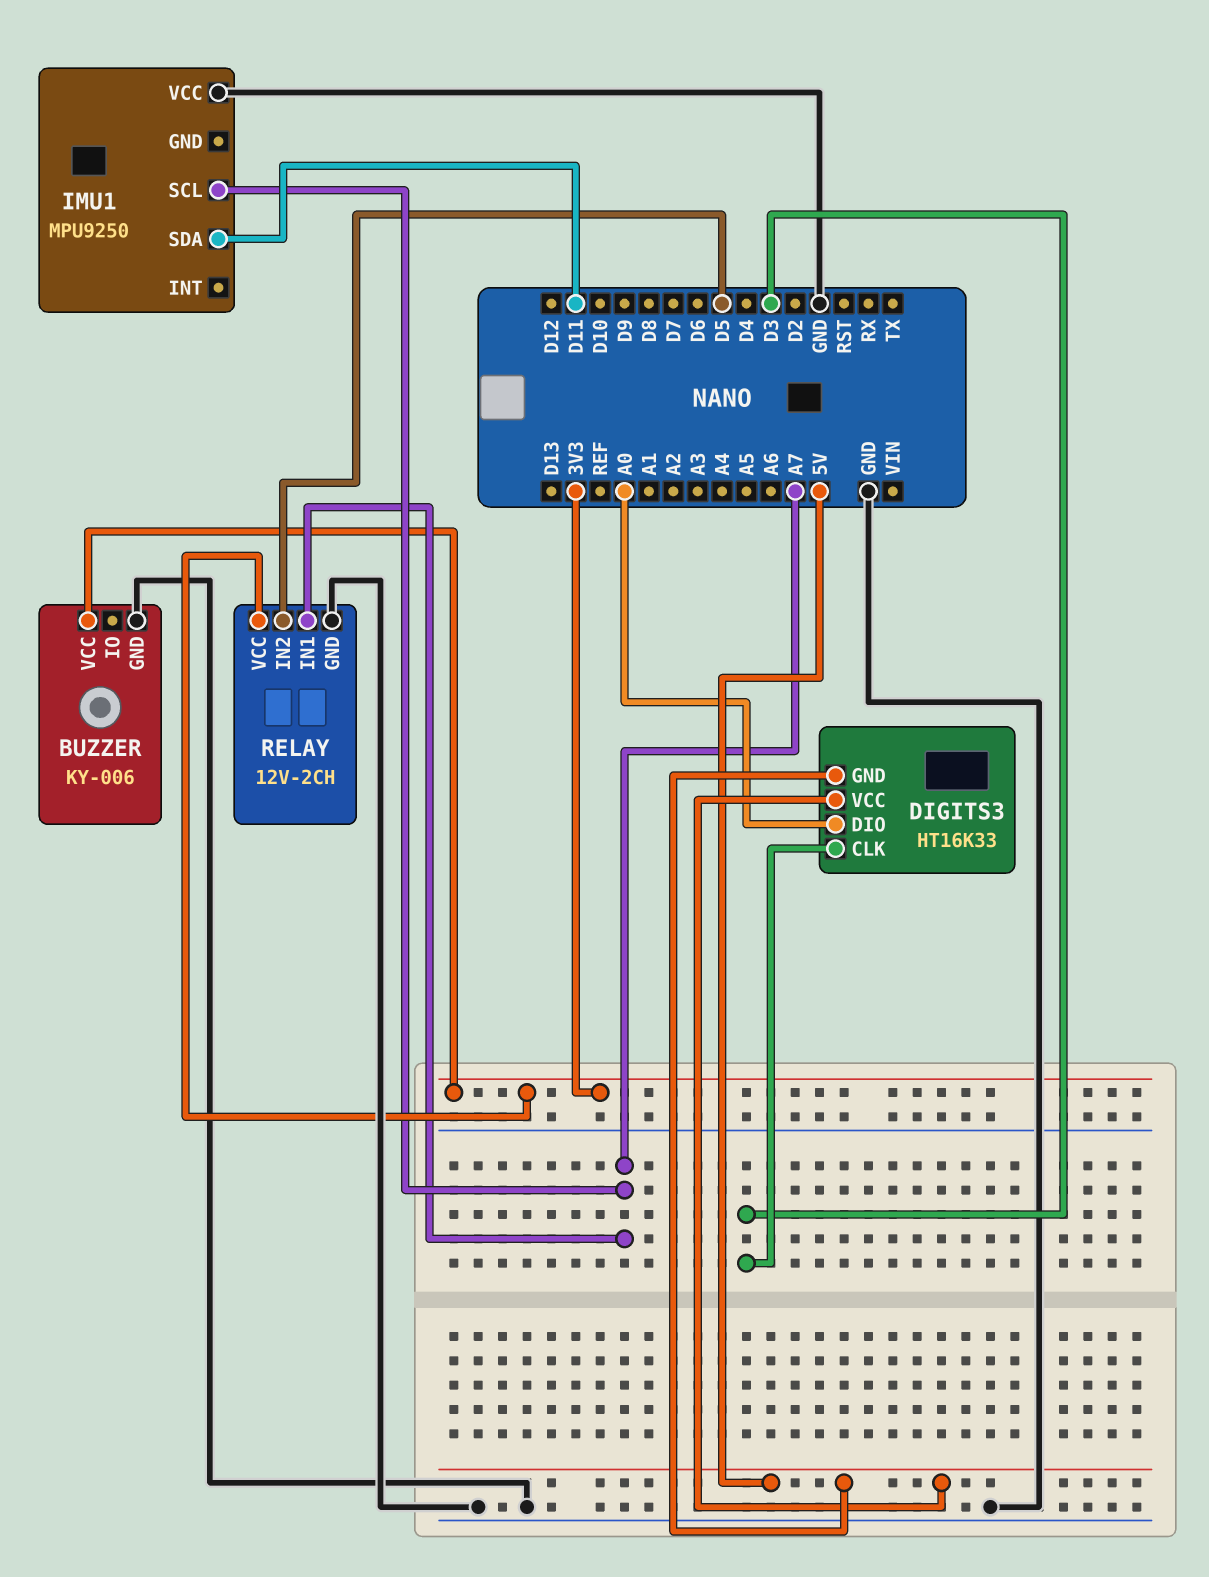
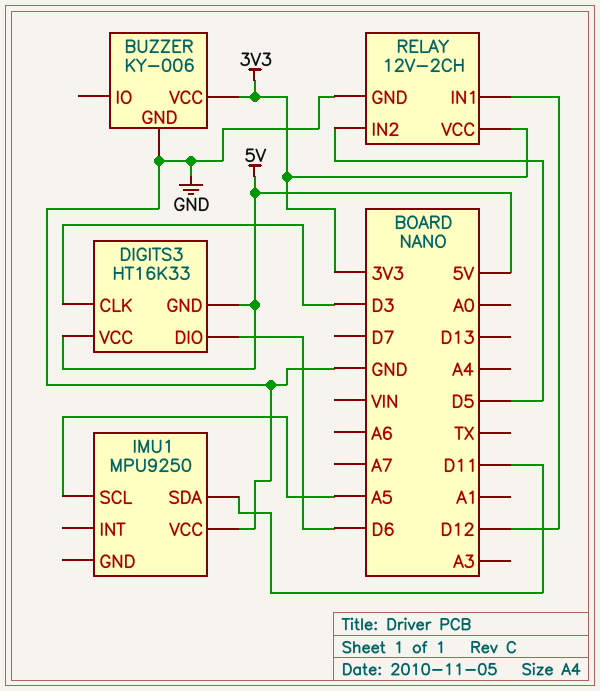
DIGITS3 pin DIO: A0 -> D6
IMU1 pin SCL: A7 -> A5
RELAY pin IN1: A7 -> D12

